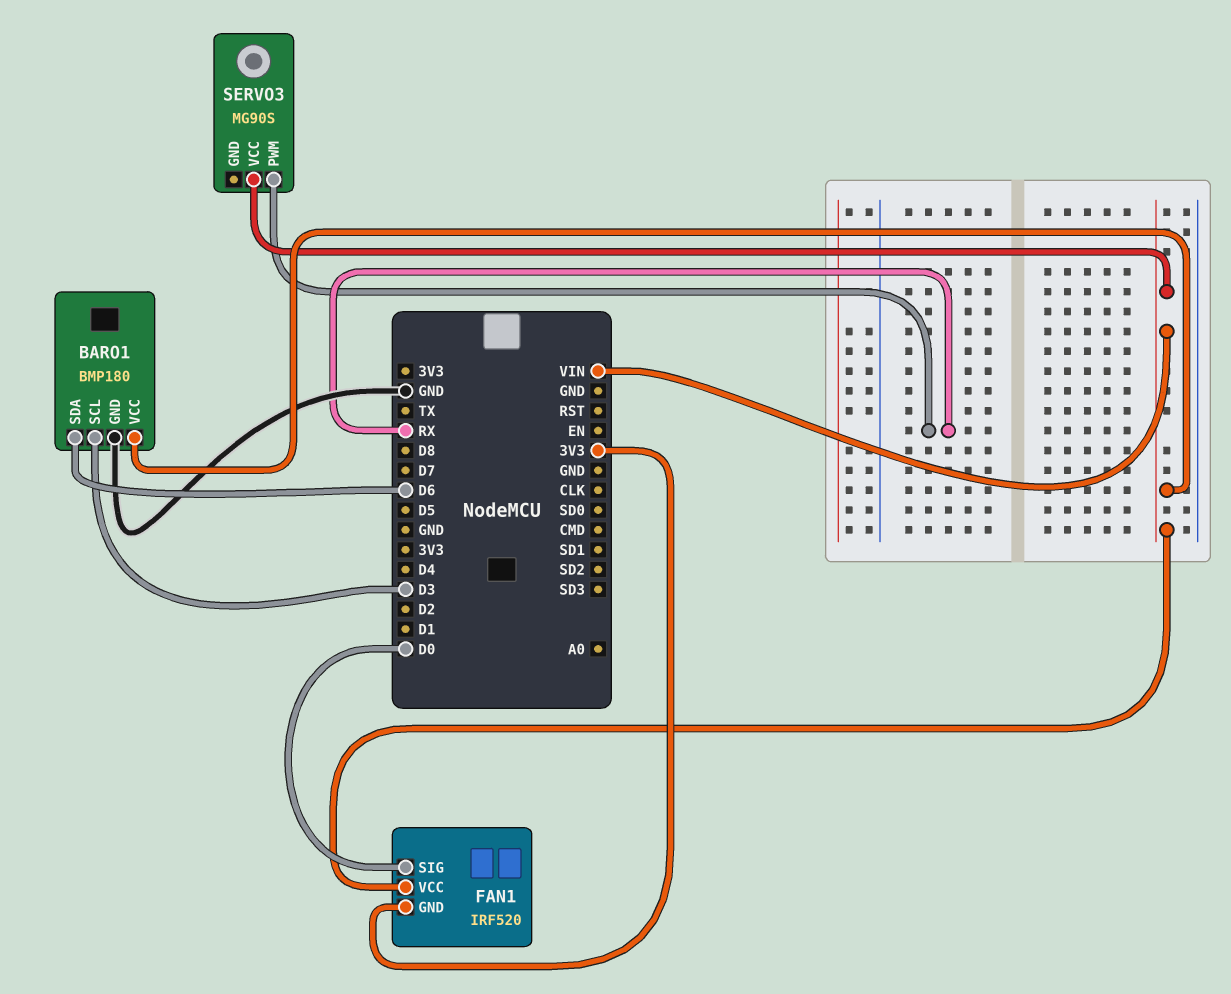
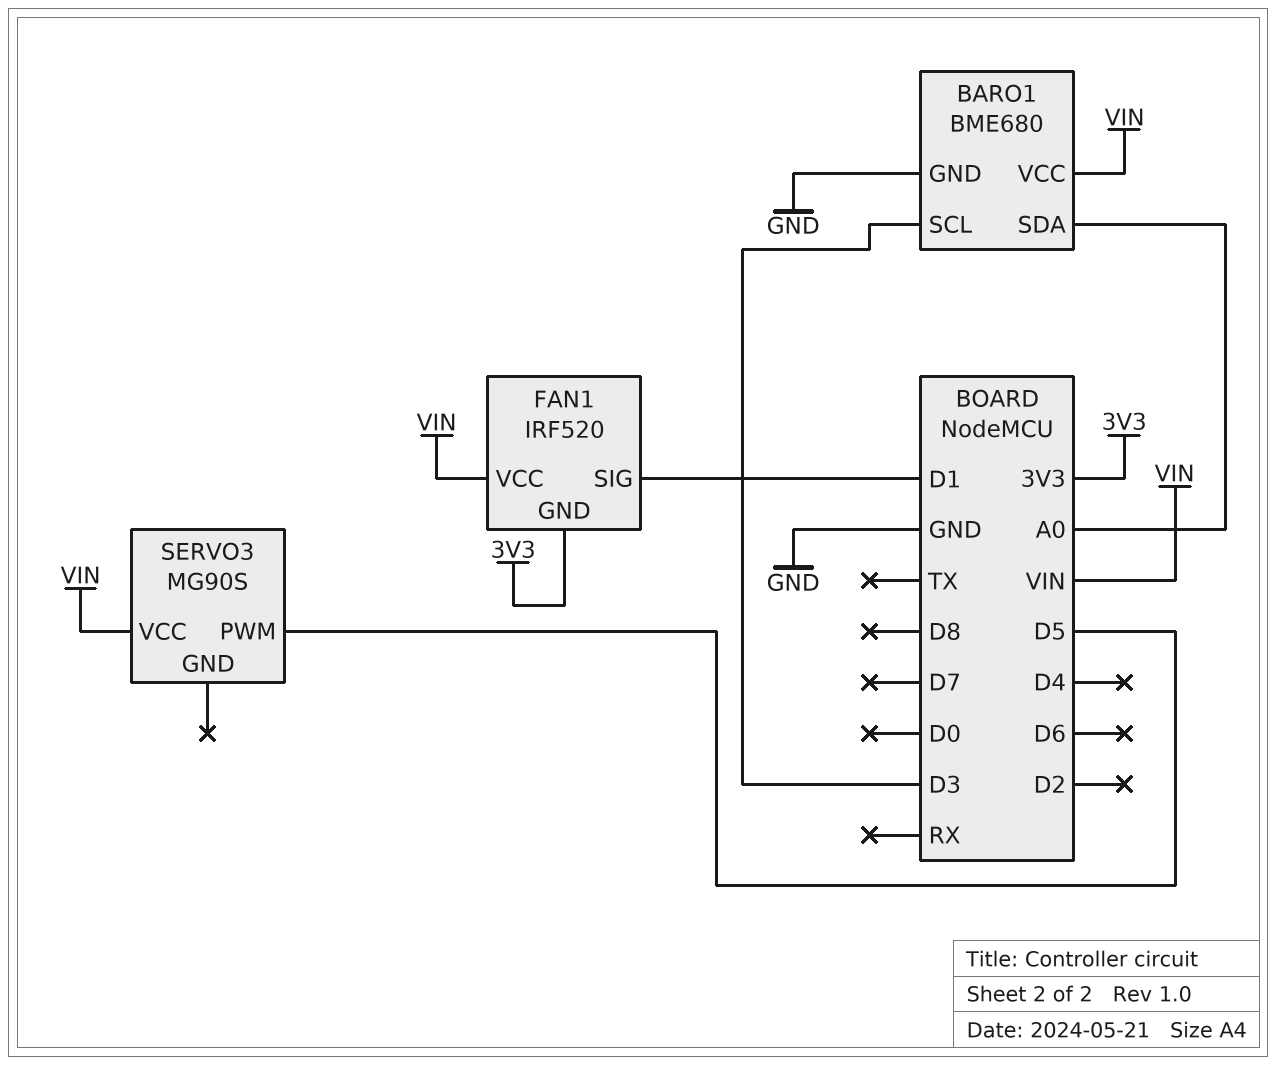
BARO1: BMP180 -> BME680
BARO1 pin SDA: D6 -> A0
FAN1 pin SIG: D0 -> D1
SERVO3 pin PWM: RX -> D5

